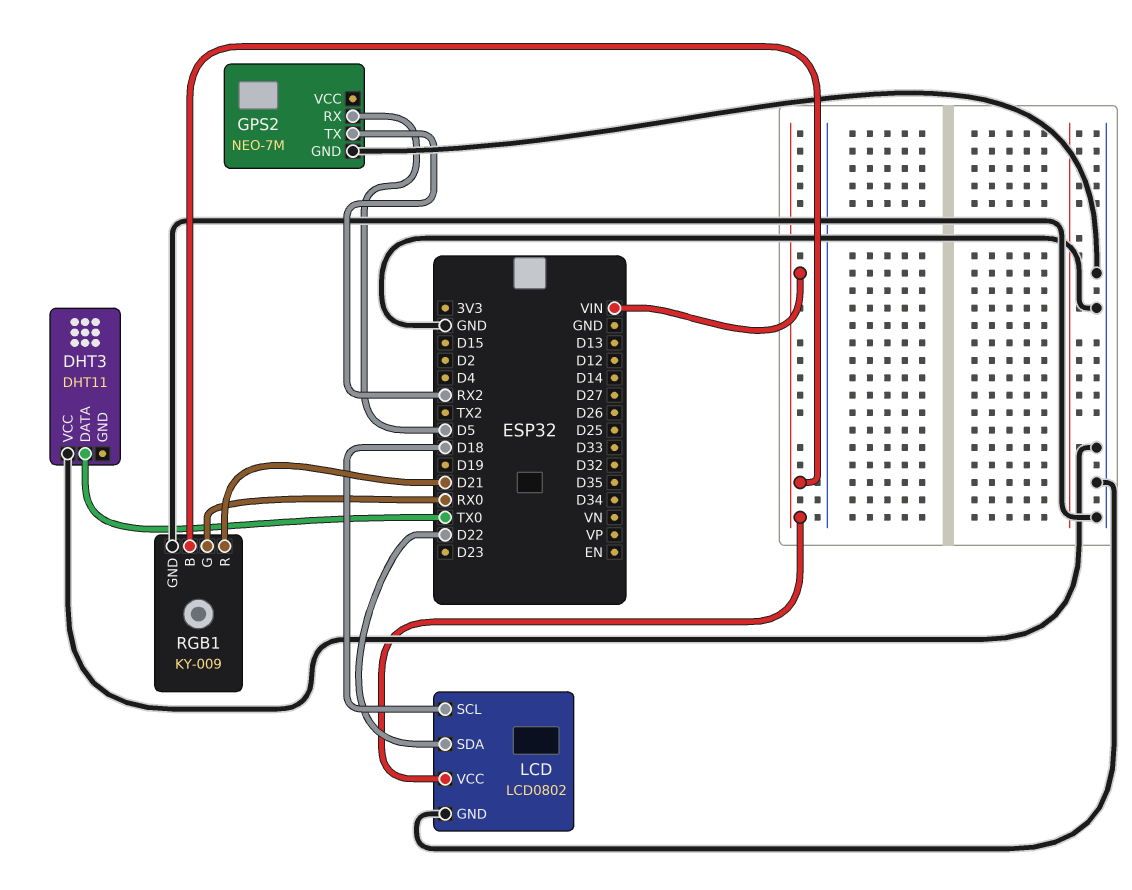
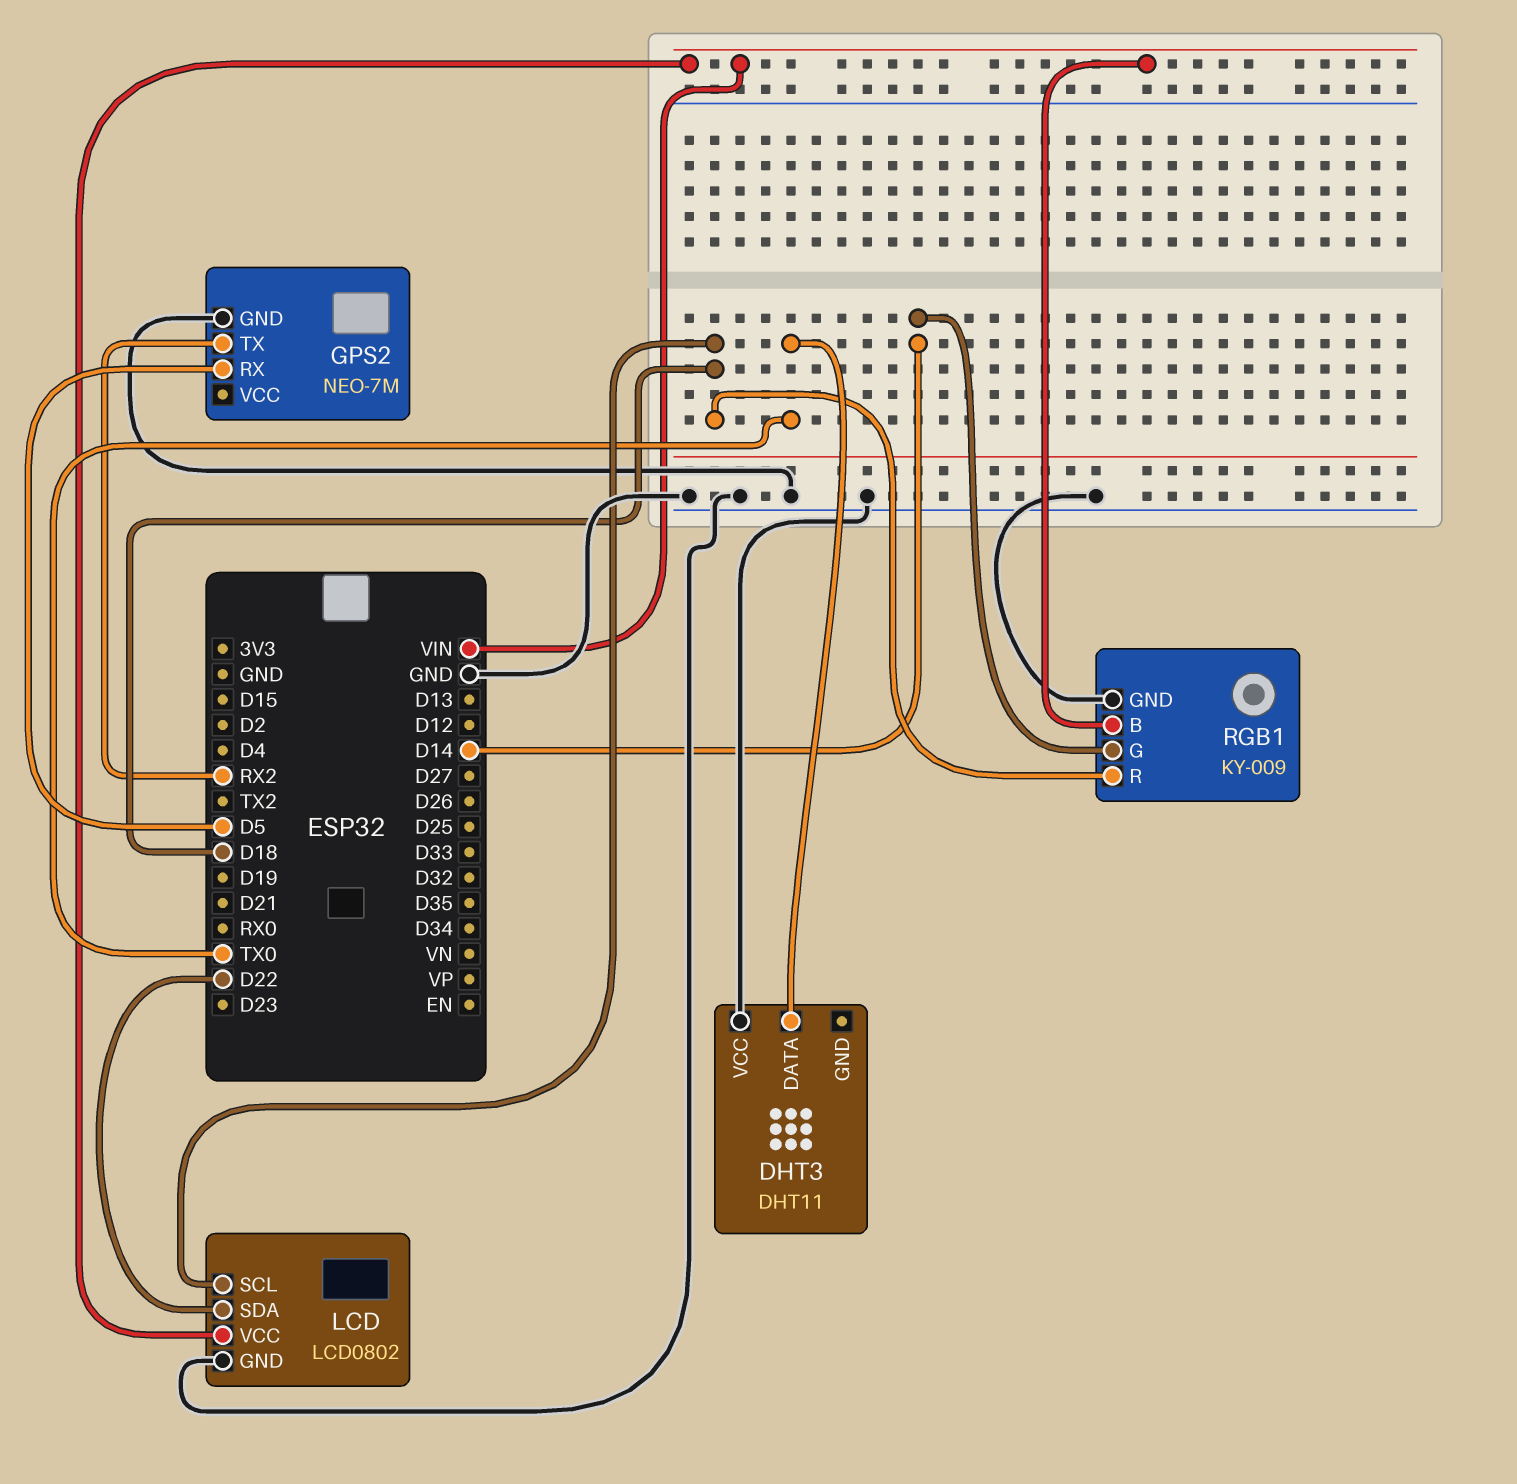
RGB1 pin G: RX0 -> D14
RGB1 pin R: D21 -> D18

